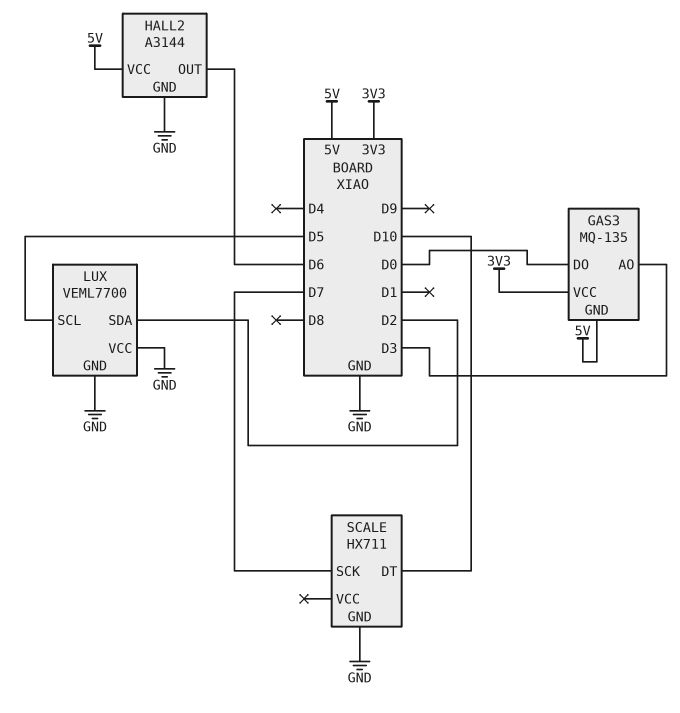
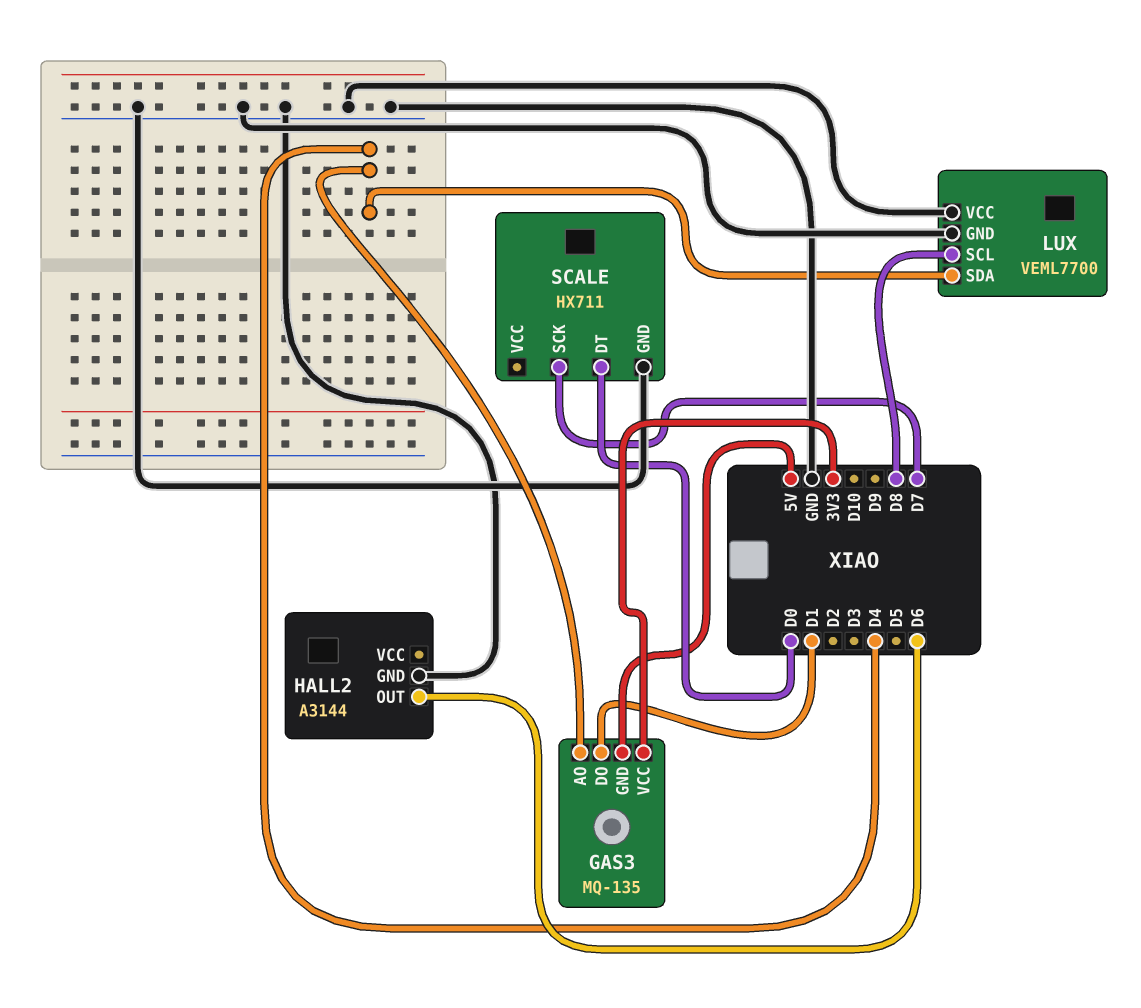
GAS3 pin AO: D3 -> D4
GAS3 pin DO: D0 -> D1
HALL2 pin VCC: 5V -> none
LUX pin SCL: D5 -> D8
LUX pin SDA: D2 -> D4
SCALE pin DT: D10 -> D0

